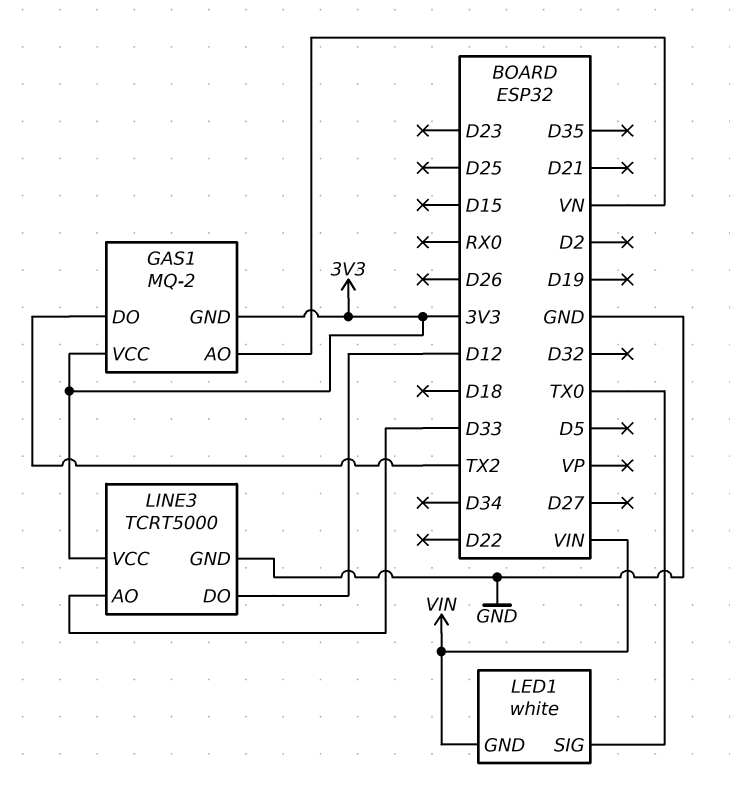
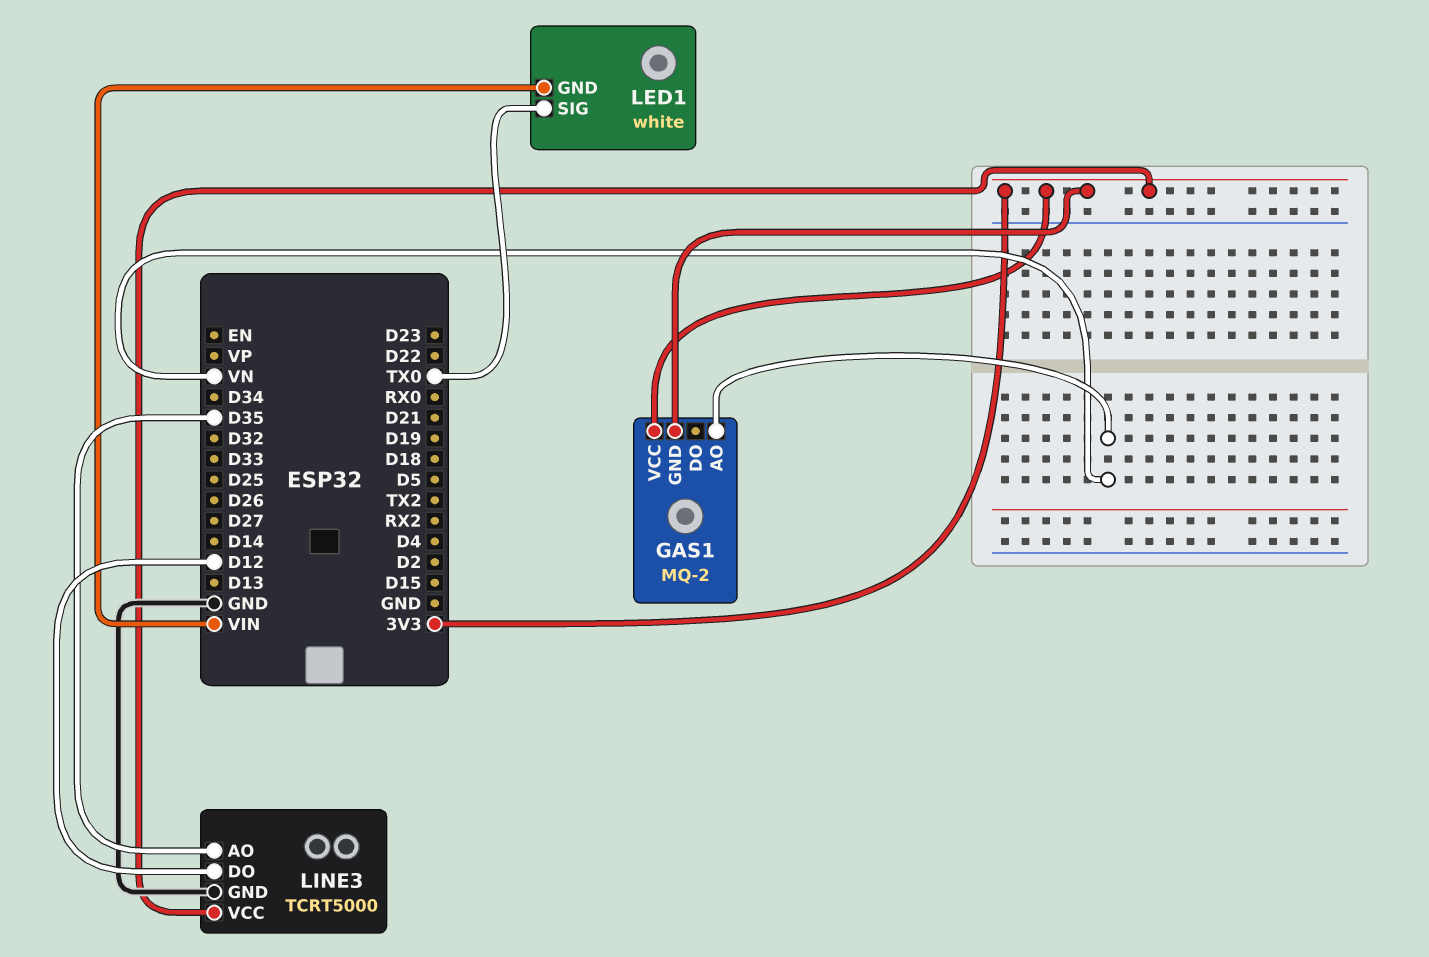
GAS1 pin DO: TX2 -> none
LINE3 pin AO: D33 -> D35

